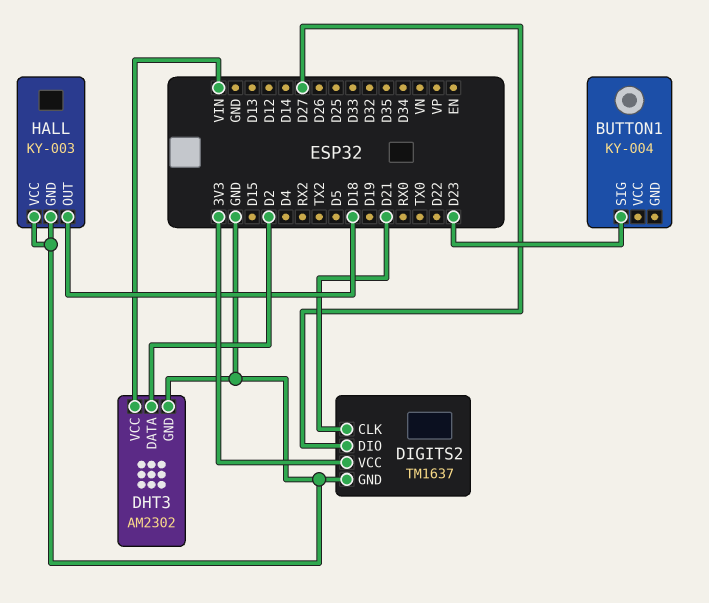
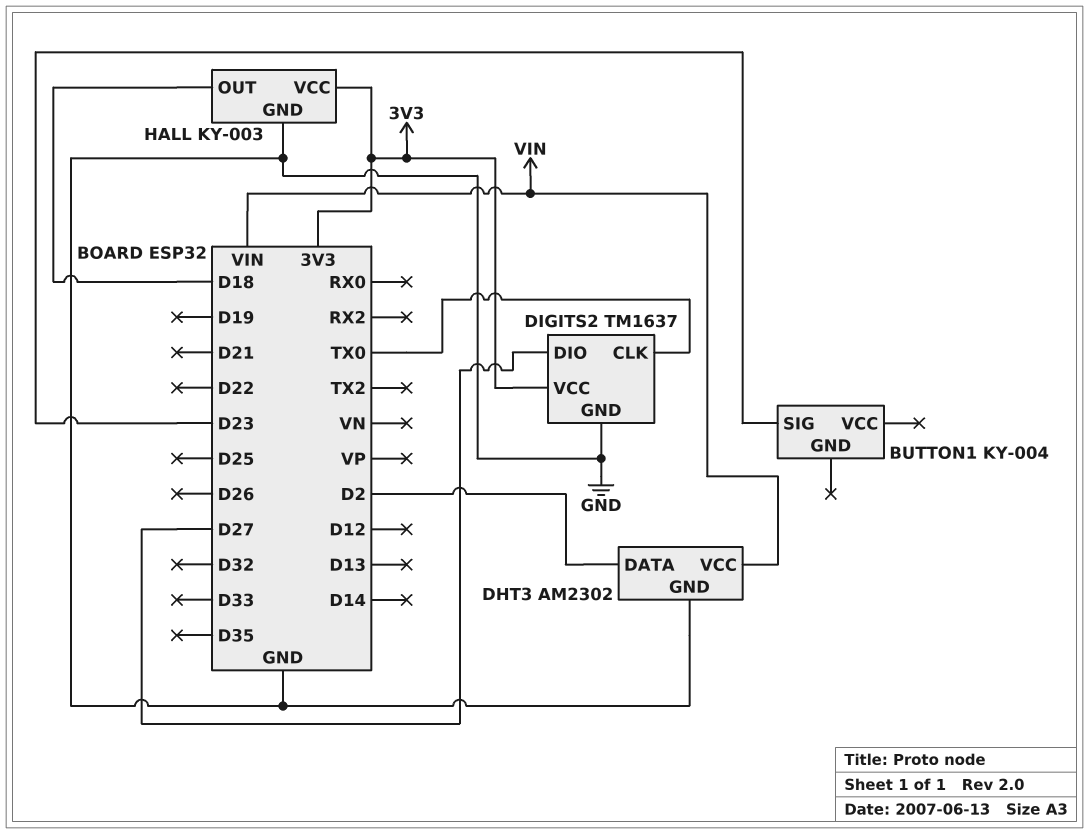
DIGITS2 pin CLK: D21 -> TX0
HALL pin VCC: GND -> 3V3

